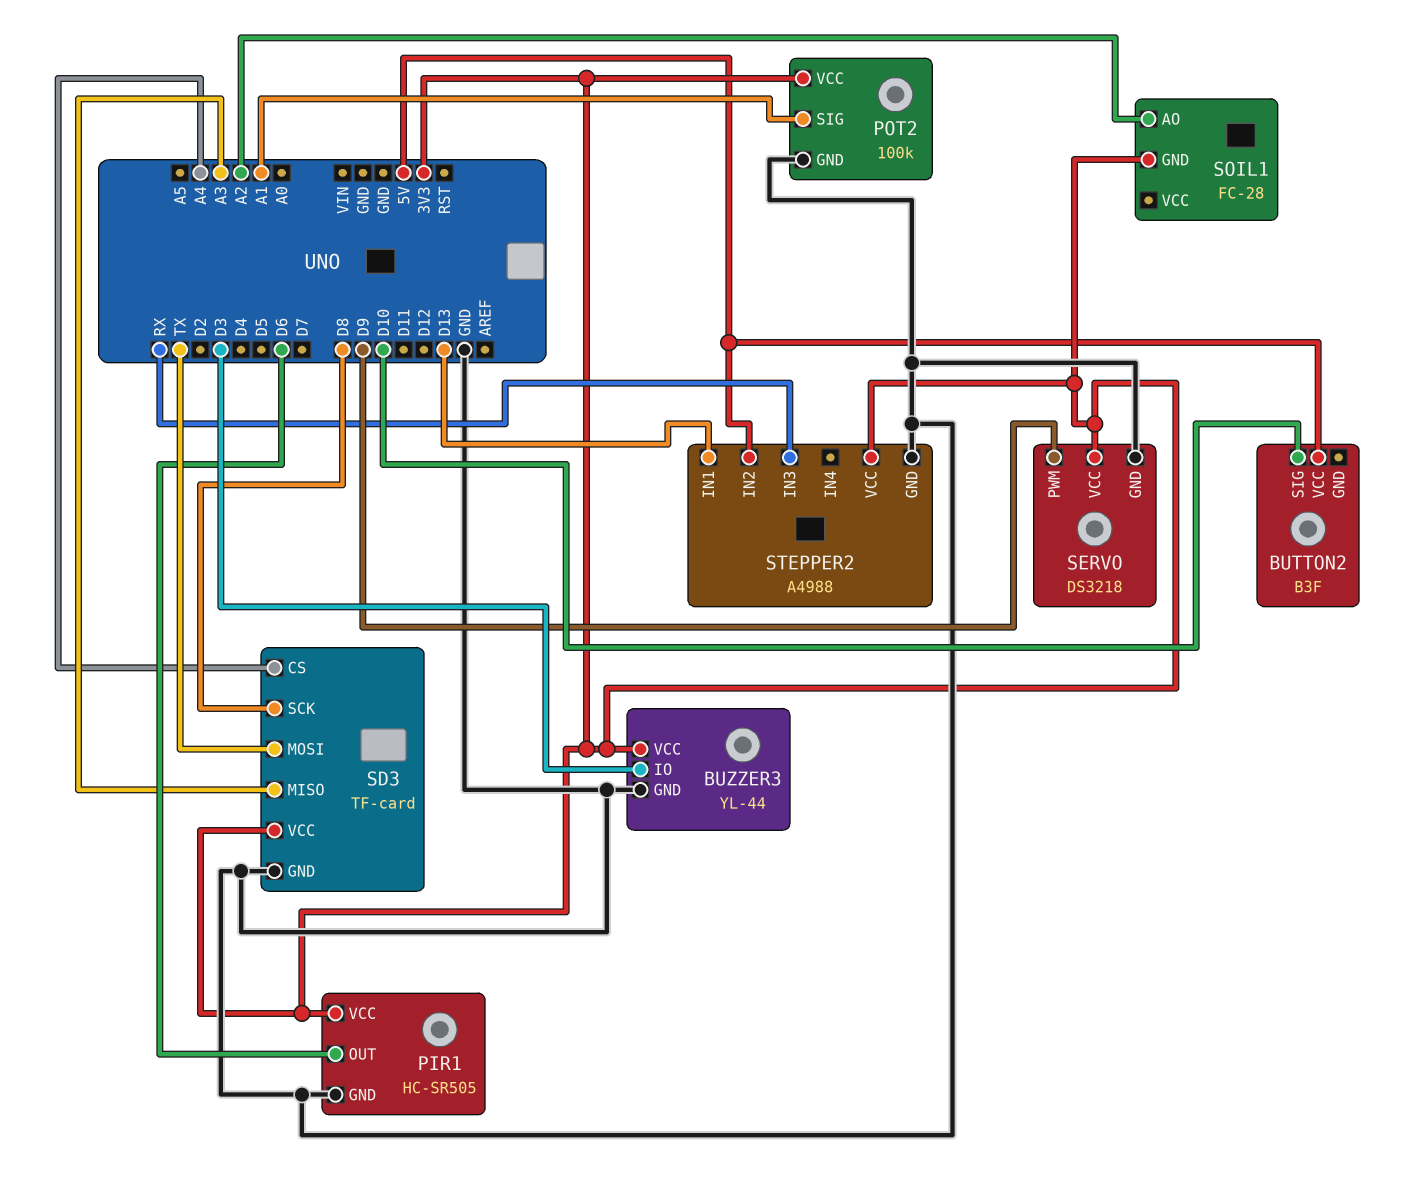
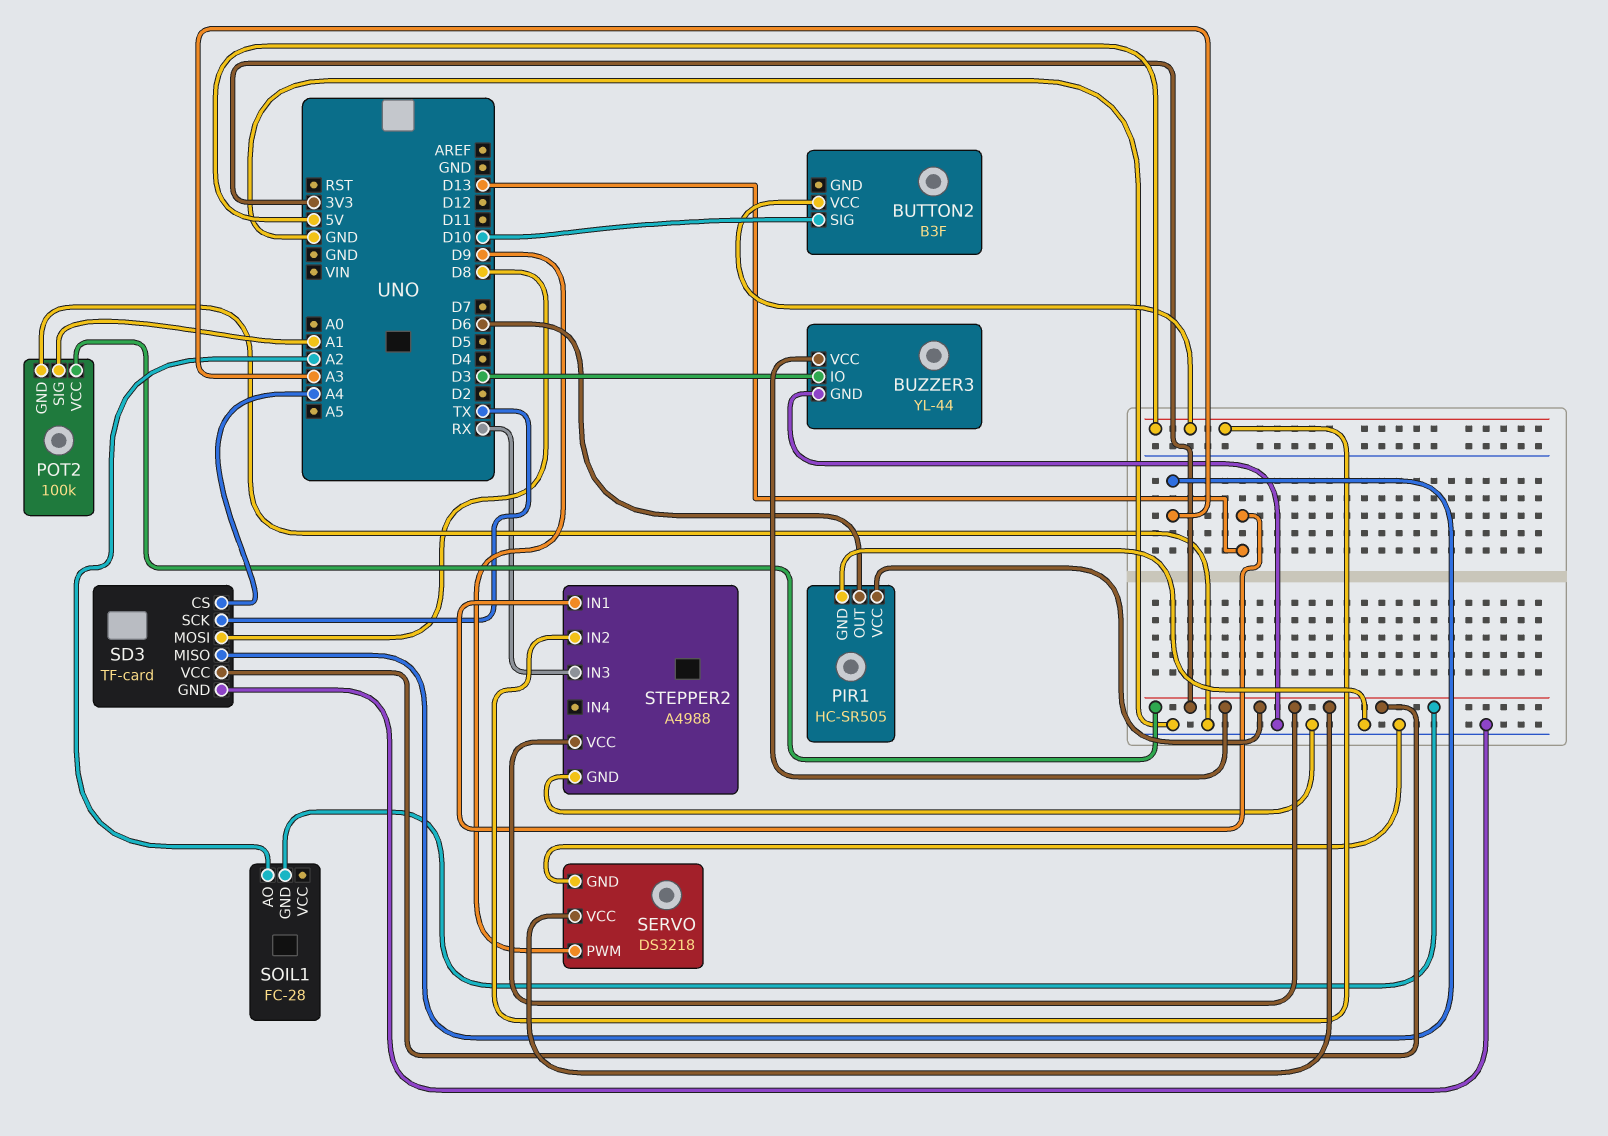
SD3 pin MOSI: TX -> D8
SD3 pin SCK: D8 -> TX

